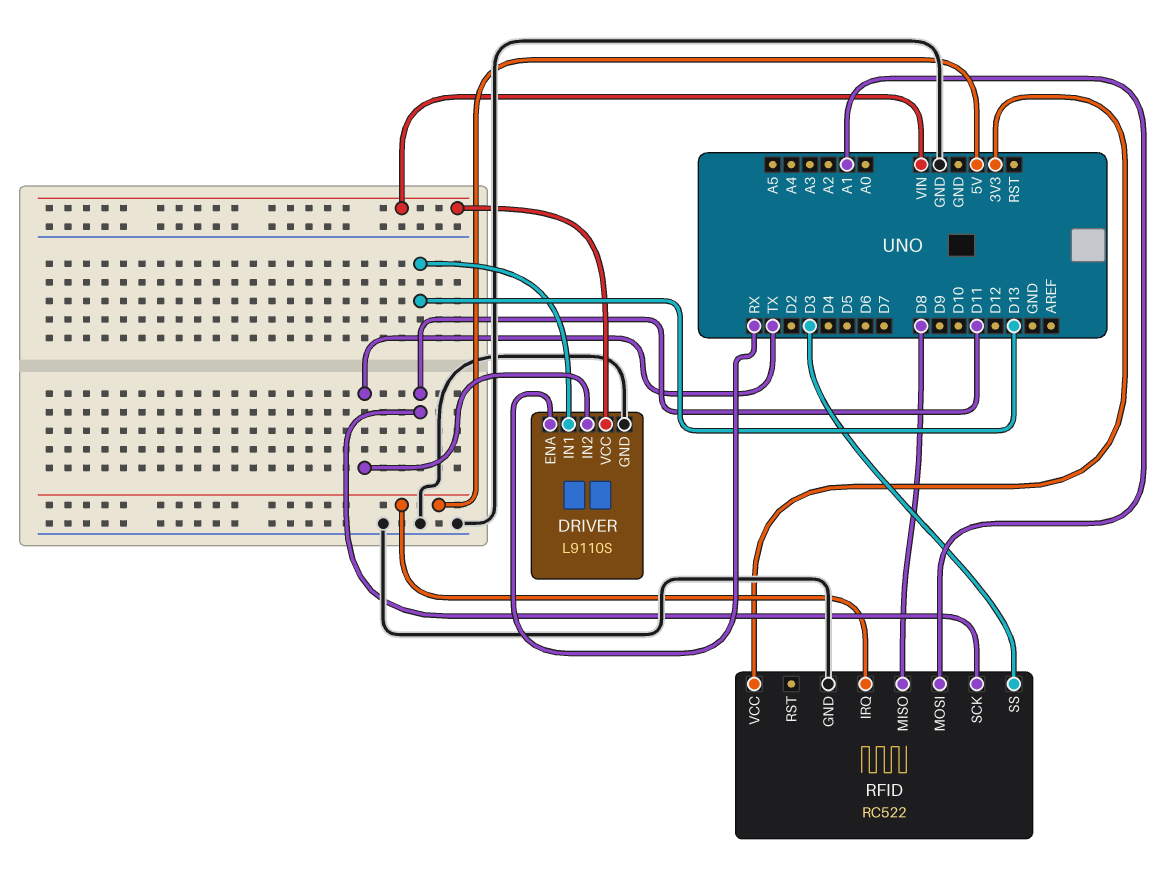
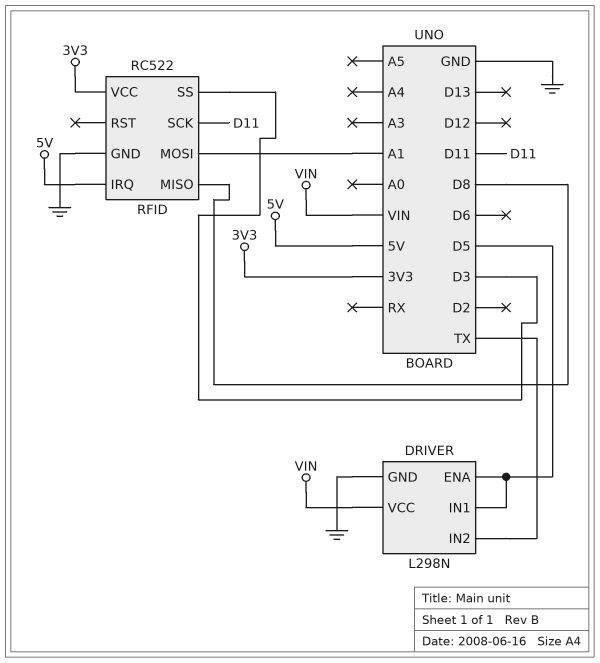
DRIVER: L9110S -> L298N
DRIVER pin ENA: RX -> D5
DRIVER pin IN1: D13 -> D5

